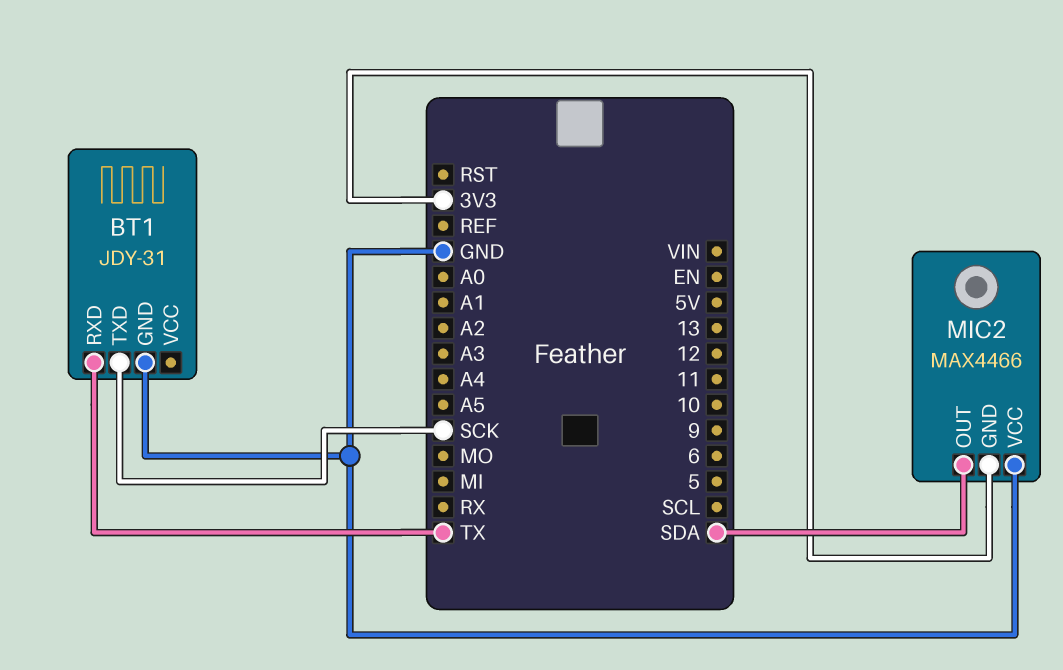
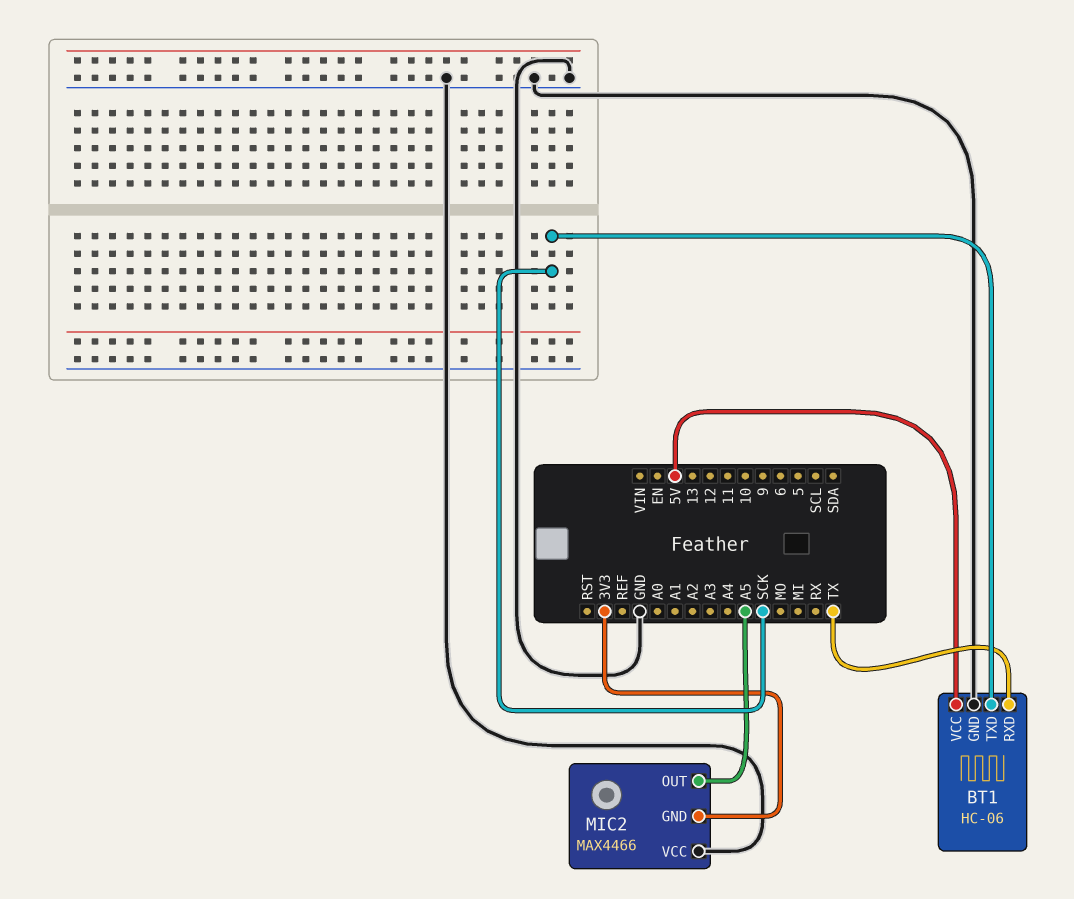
BT1: JDY-31 -> HC-06
BT1 pin VCC: none -> 5V
MIC2 pin OUT: SDA -> A5

